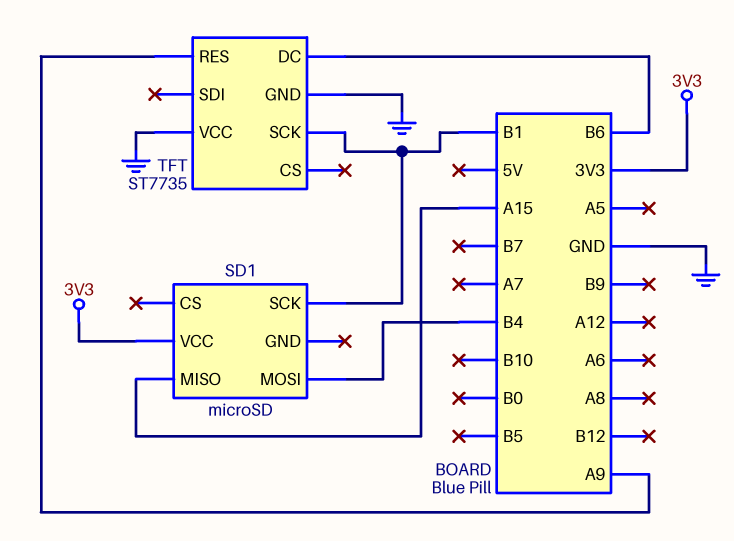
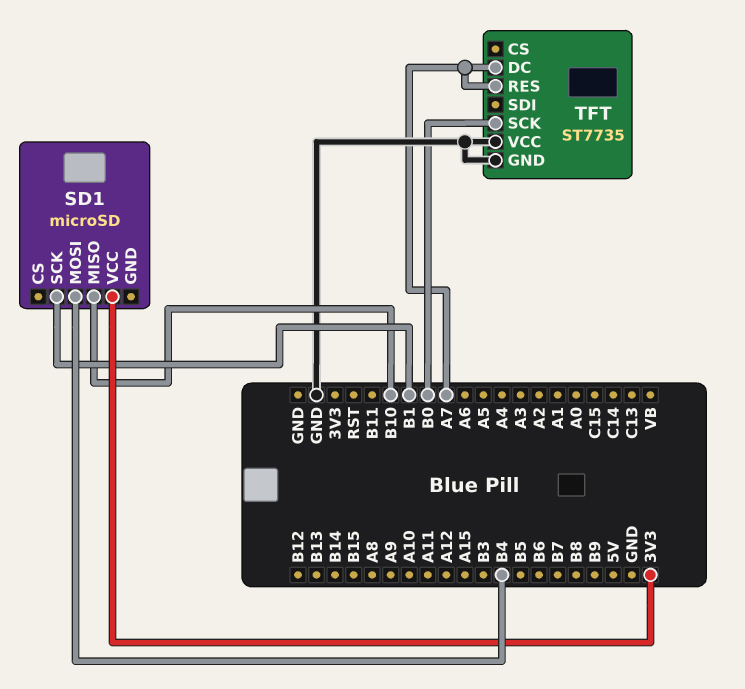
SD1 pin MISO: A15 -> B10
TFT pin DC: B6 -> A7
TFT pin RES: A9 -> A7
TFT pin SCK: B1 -> B0

